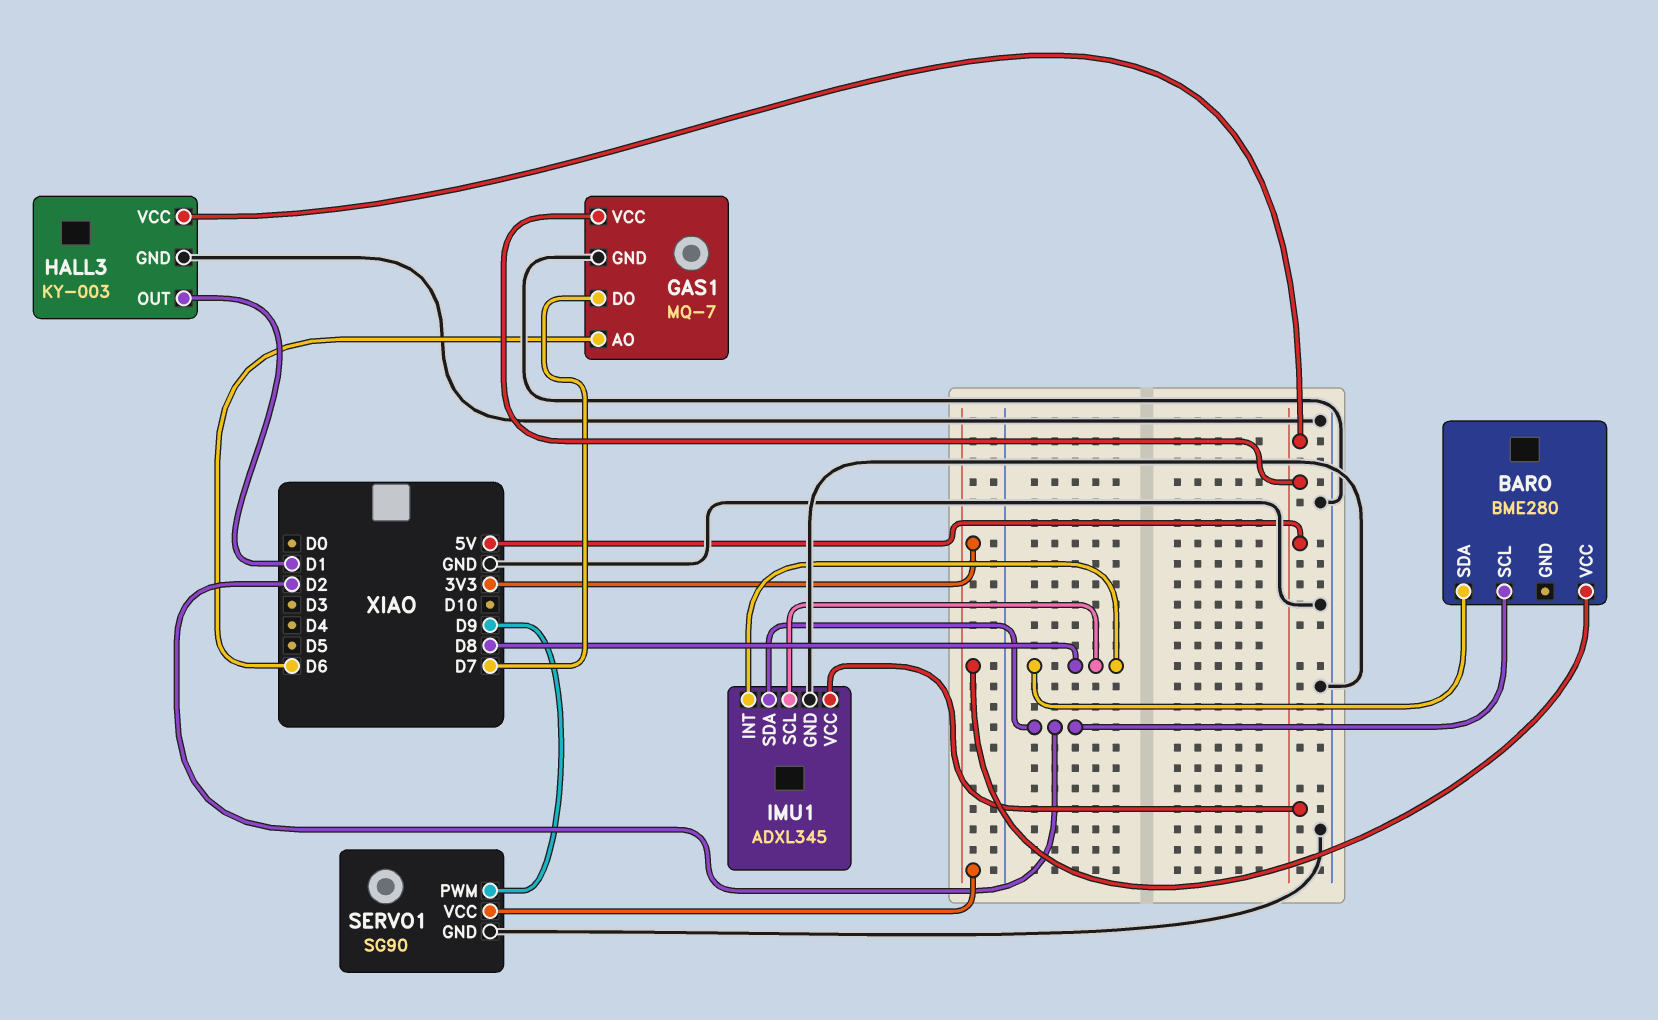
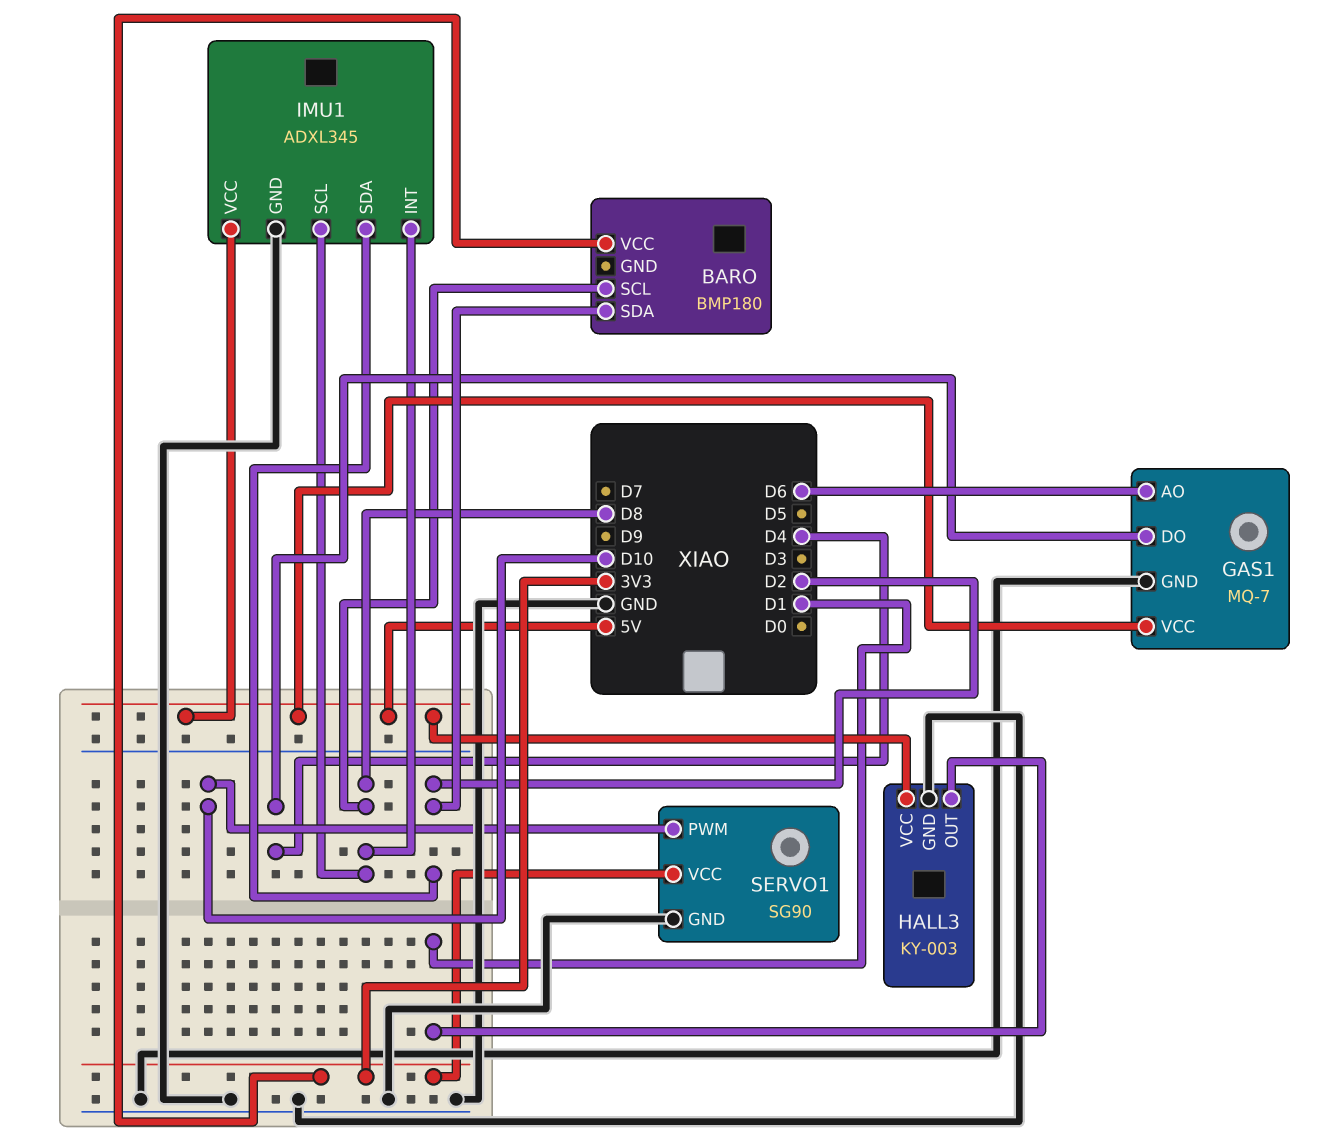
BARO: BME280 -> BMP180
BARO pin SCL: D2 -> D8
BARO pin SDA: D8 -> D2
GAS1 pin DO: D7 -> D4
SERVO1 pin PWM: D9 -> D10

